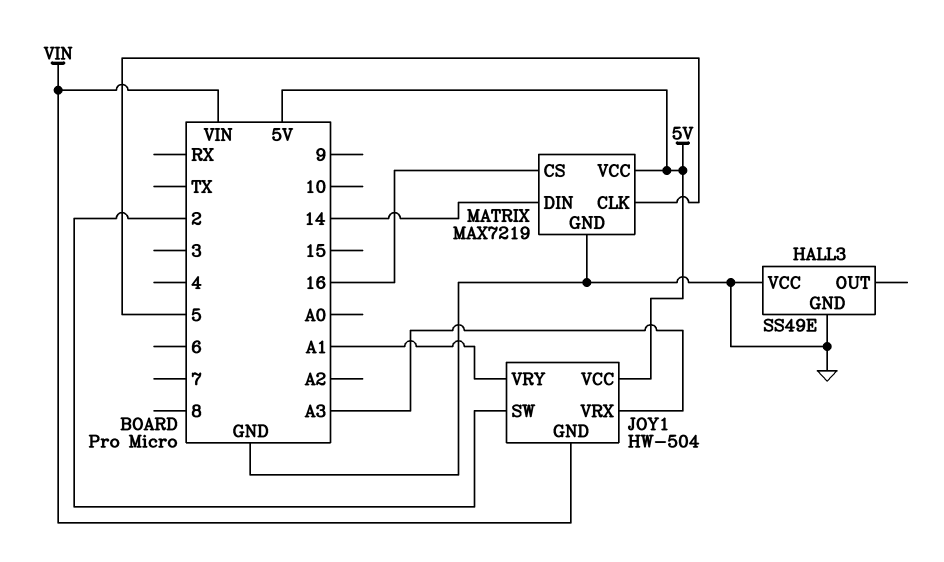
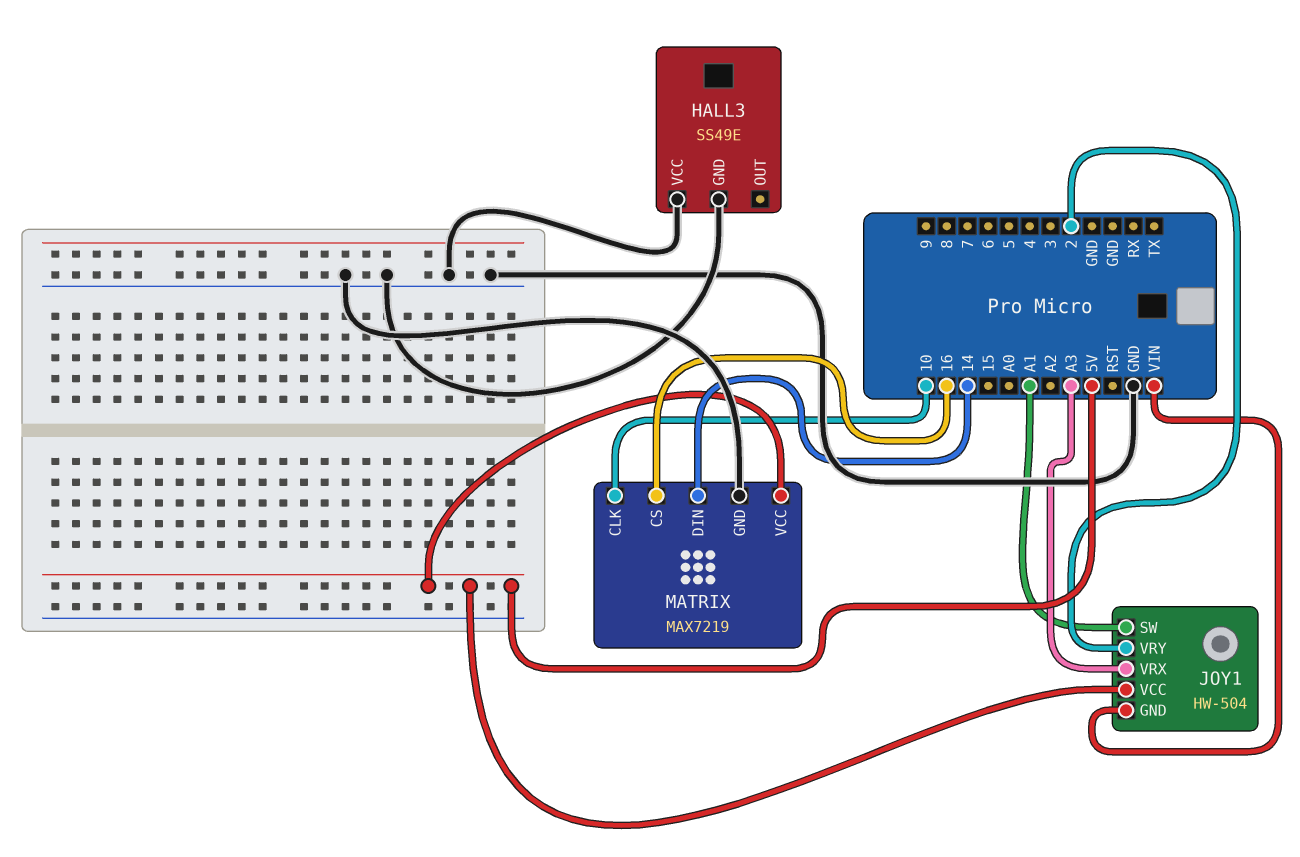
JOY1 pin SW: 2 -> A1
JOY1 pin VRY: A1 -> 2
MATRIX pin CLK: 5 -> 10

